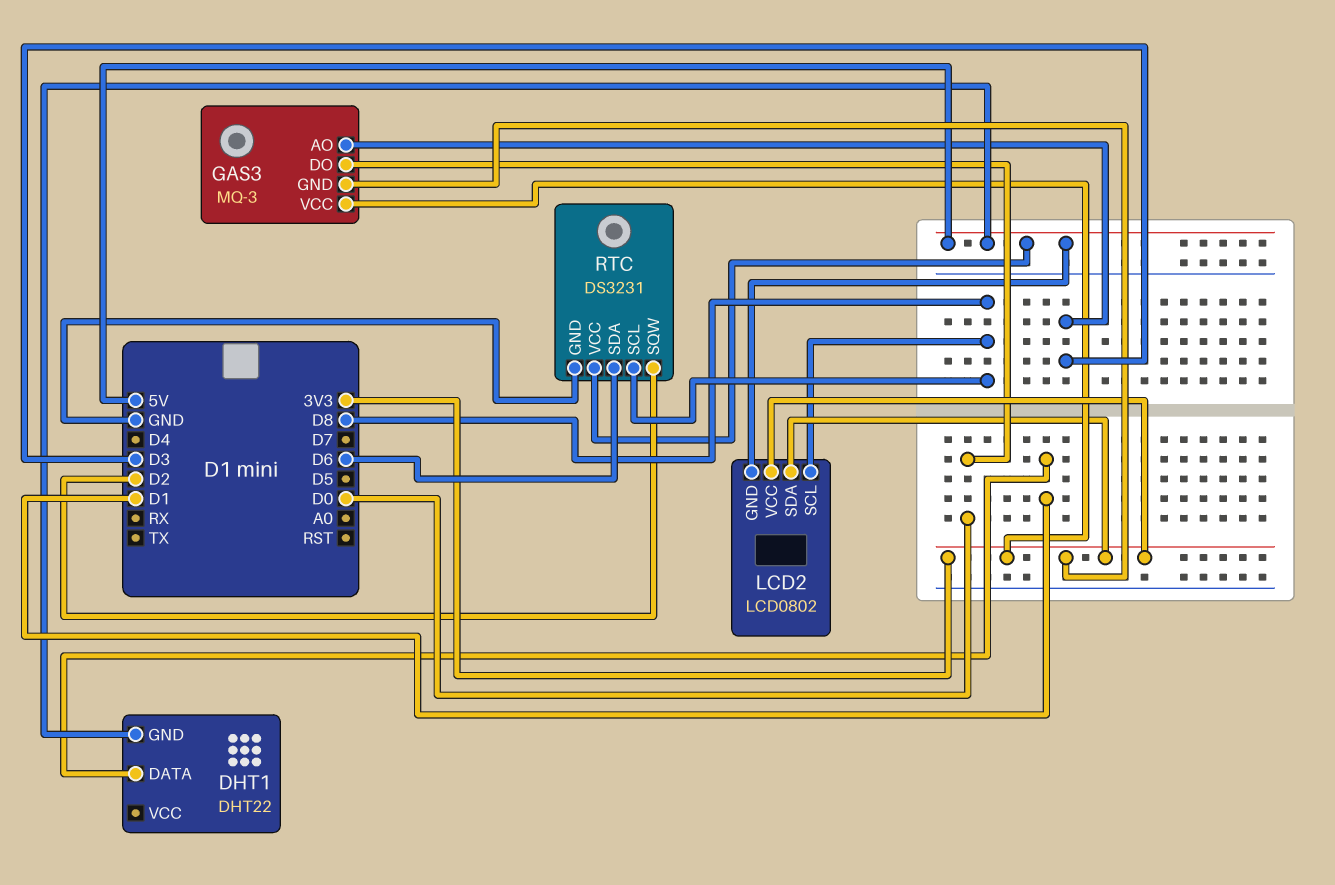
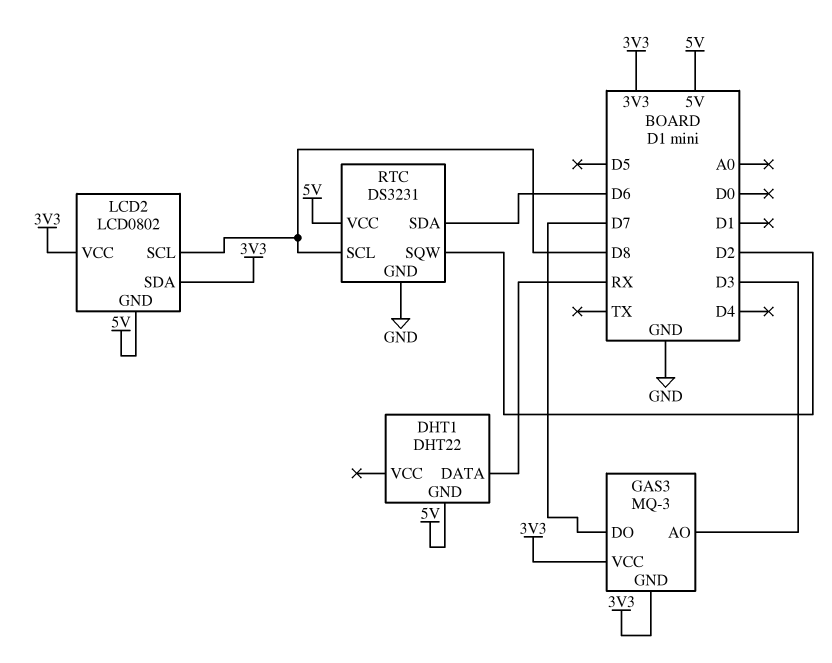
DHT1 pin DATA: D1 -> RX
GAS3 pin DO: D0 -> D7

